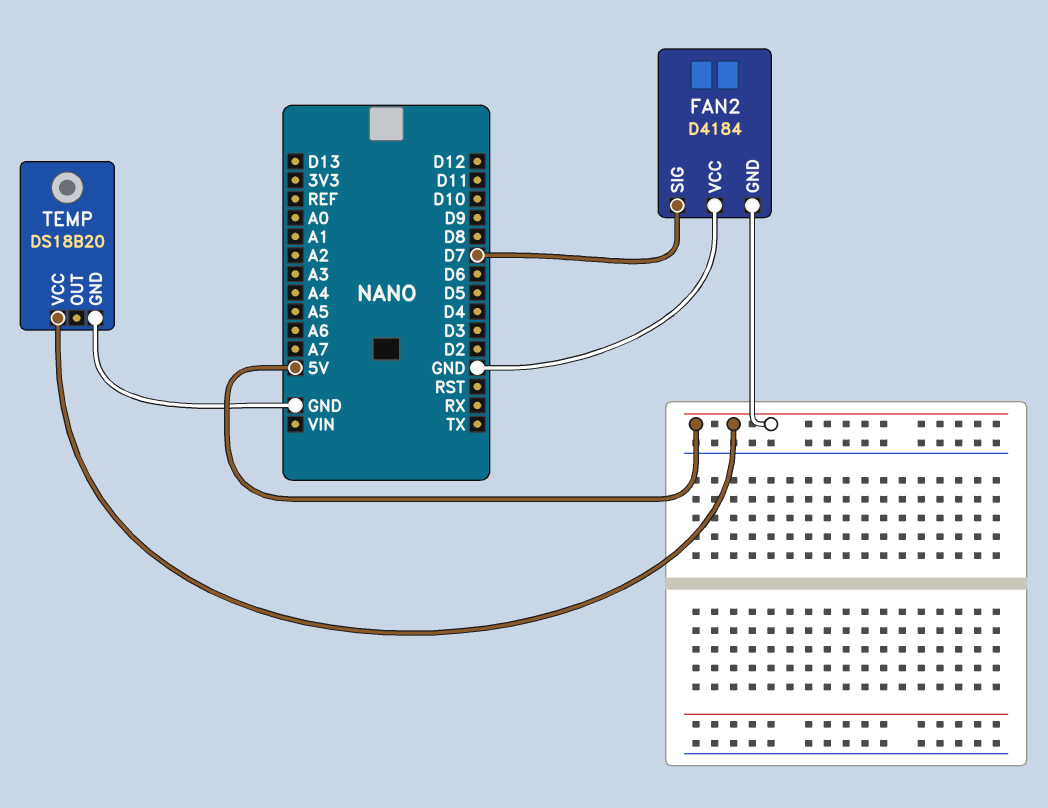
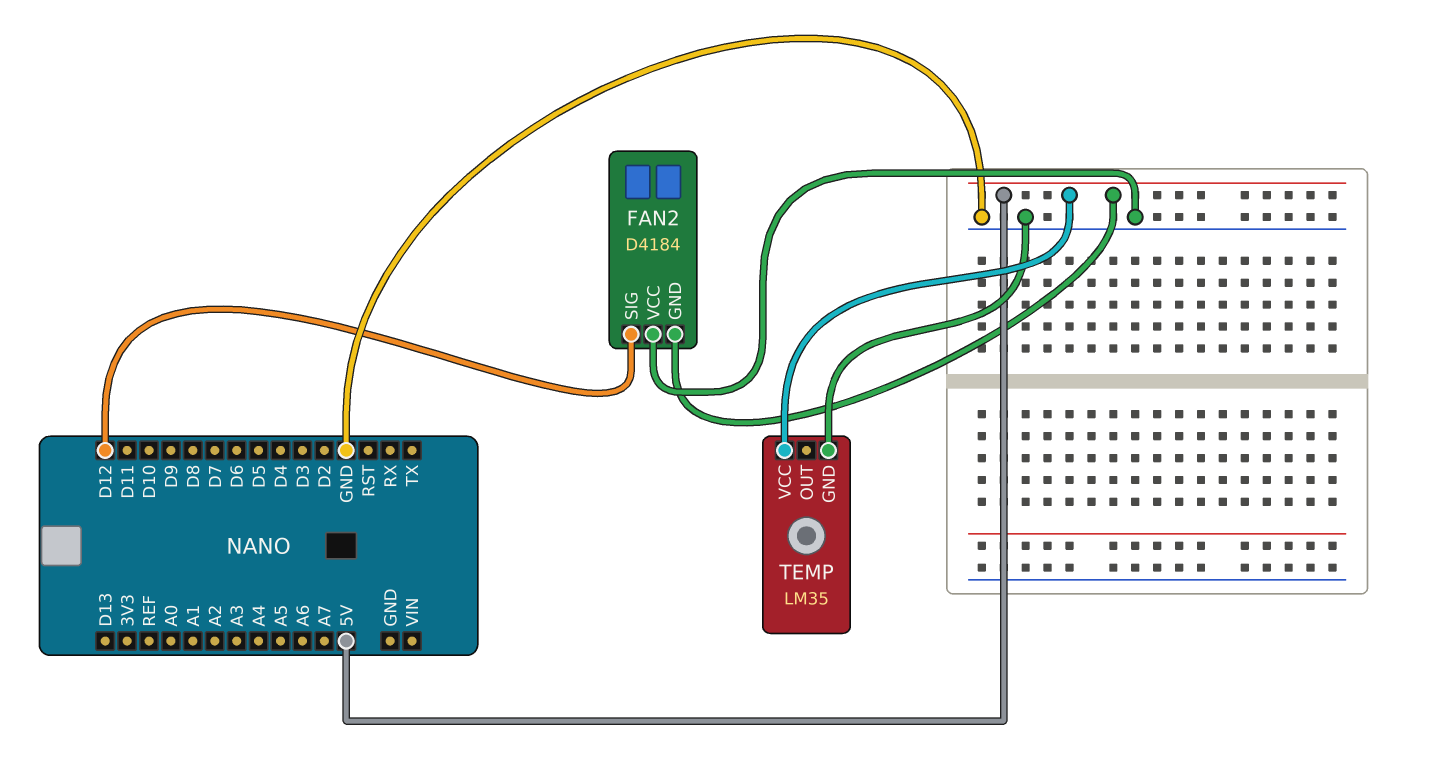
FAN2 pin SIG: D7 -> D12
TEMP: DS18B20 -> LM35

